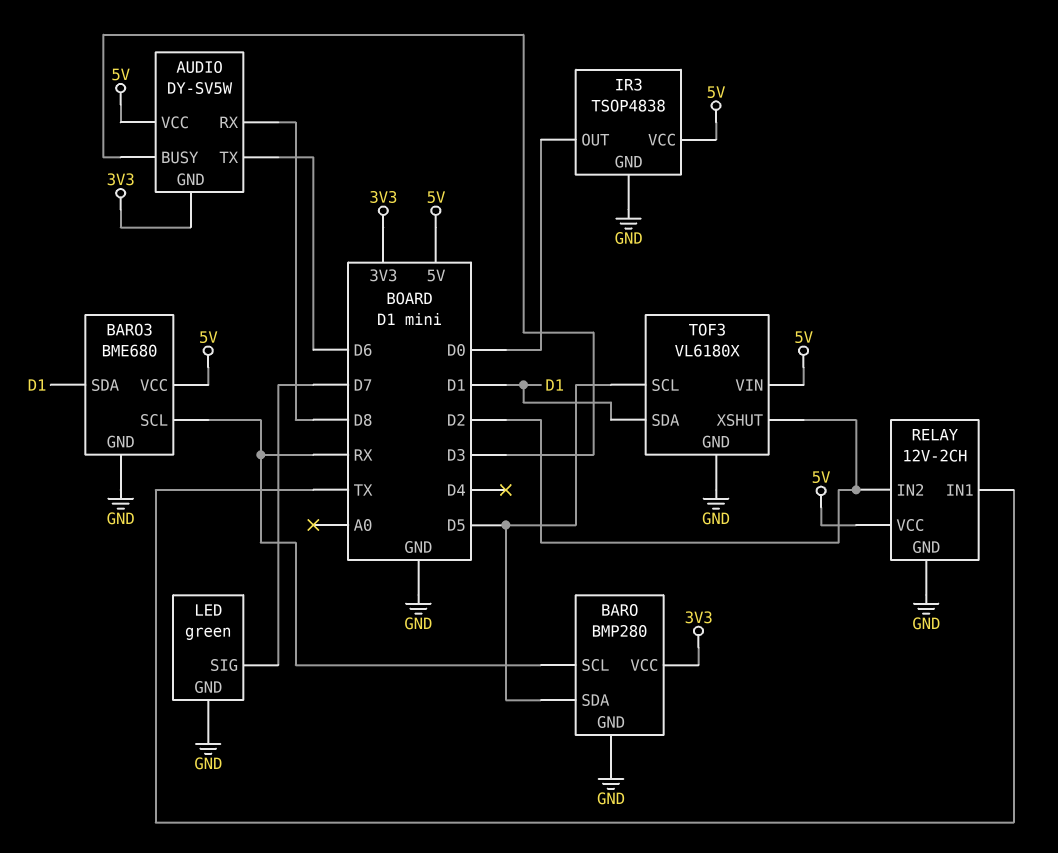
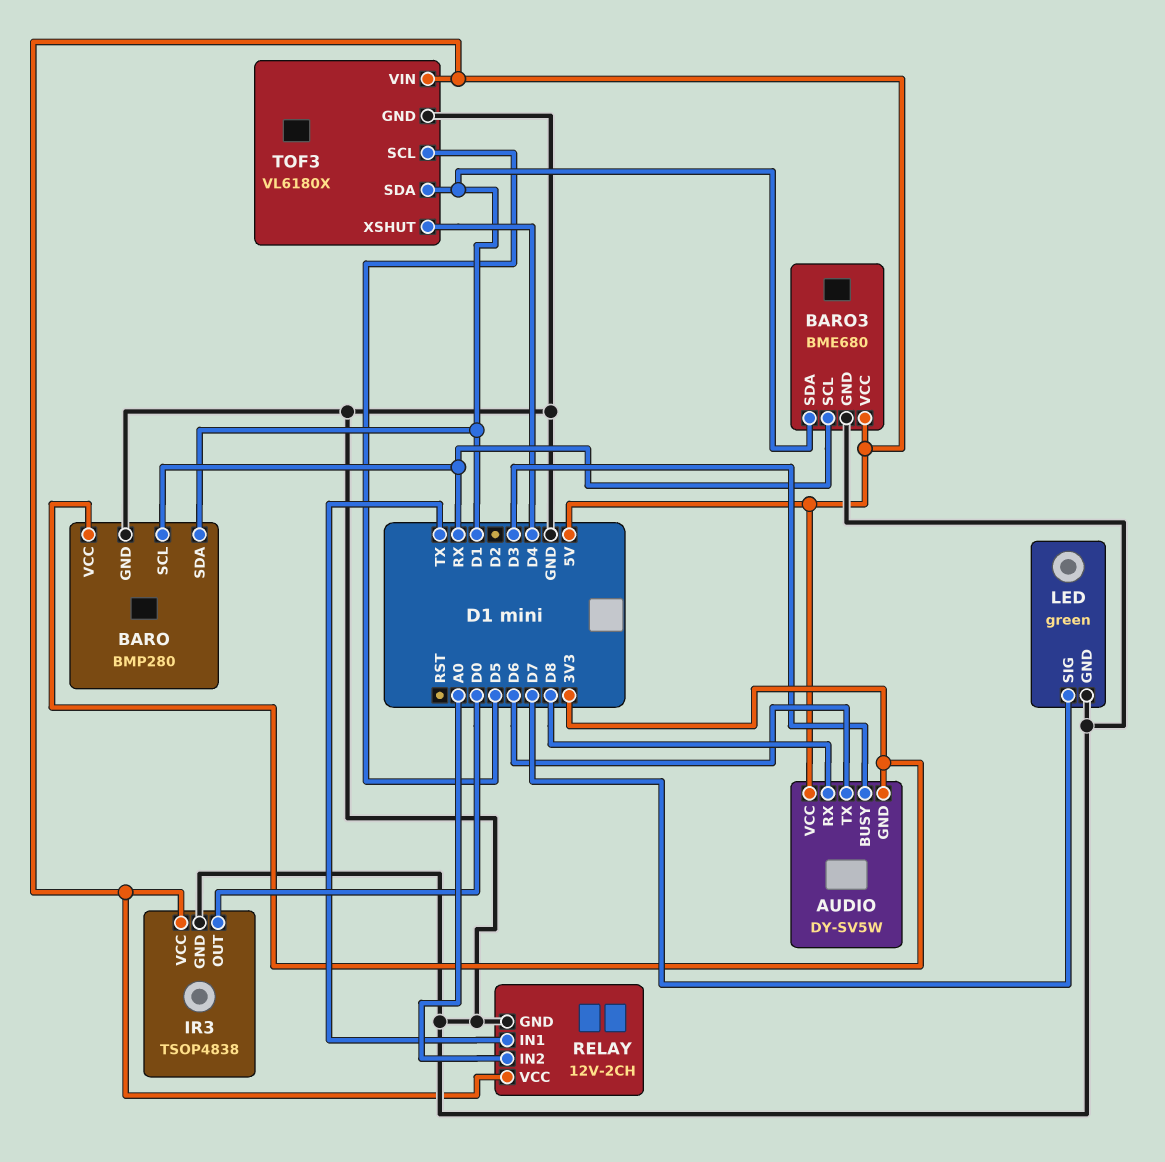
BARO pin SDA: D5 -> D1
RELAY pin IN2: D2 -> A0
TOF3 pin XSHUT: D2 -> D4

